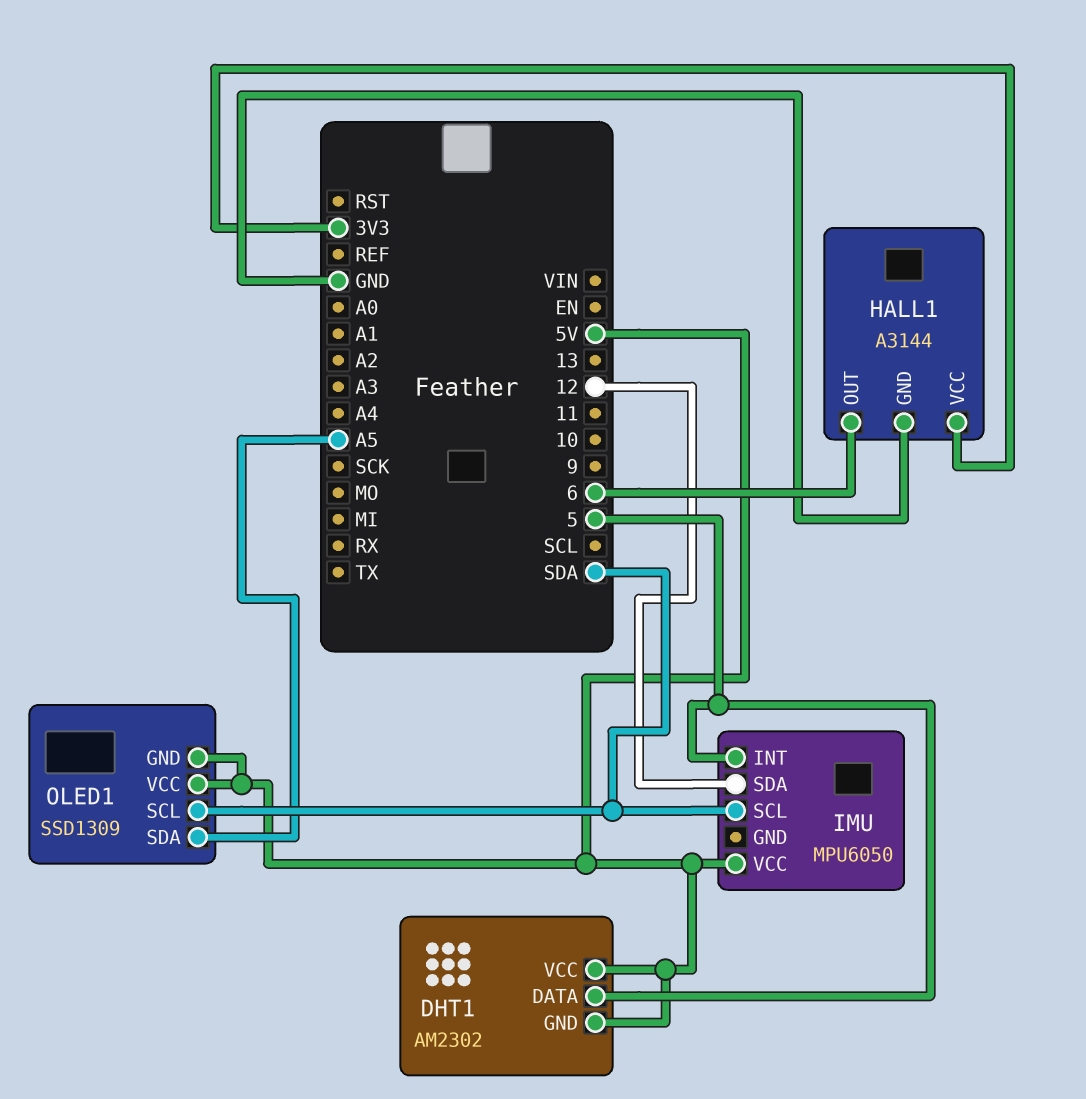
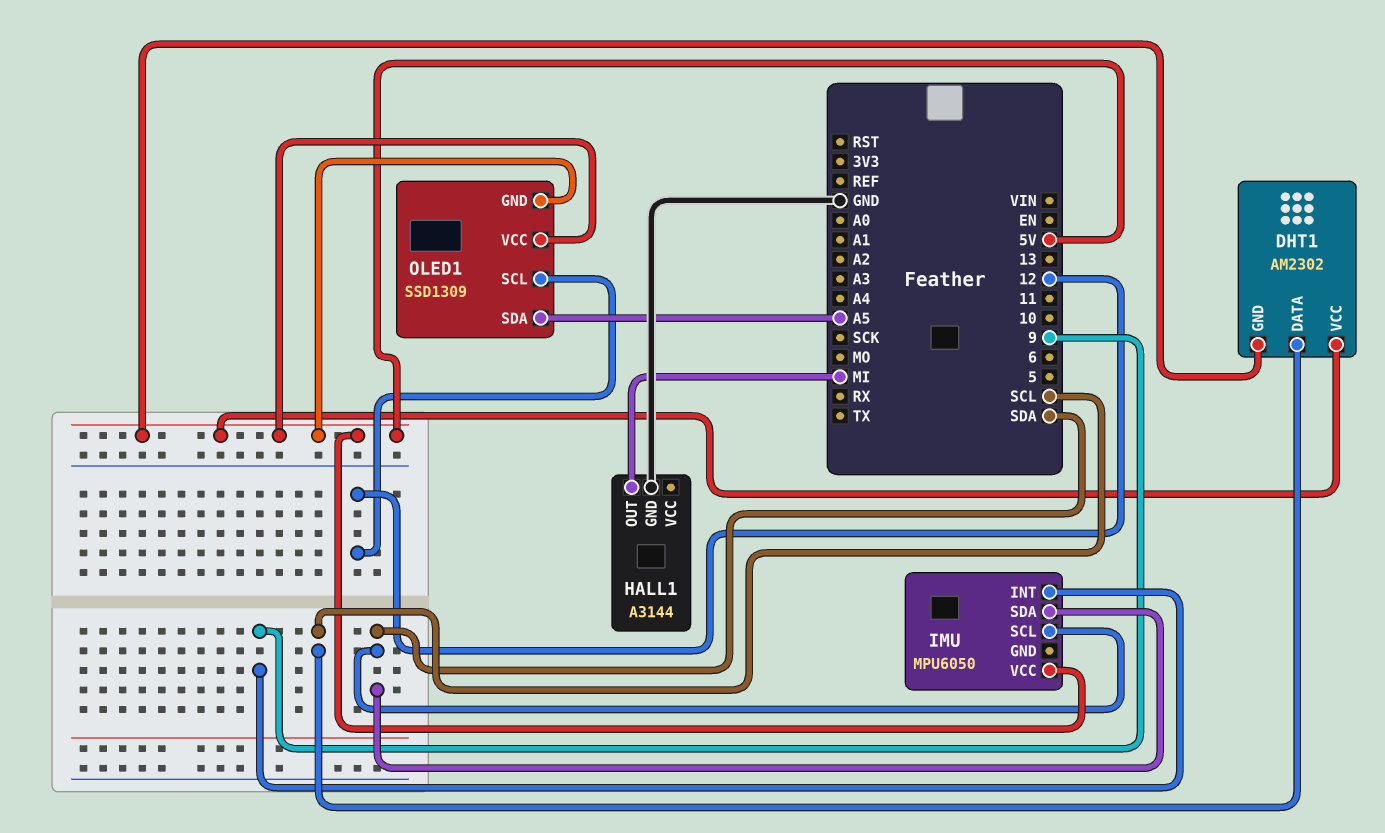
DHT1 pin DATA: 5 -> SCL
HALL1 pin OUT: 6 -> MI
HALL1 pin VCC: 3V3 -> none
IMU pin INT: 5 -> 9
IMU pin SDA: 12 -> SDA
OLED1 pin SCL: SDA -> 12

